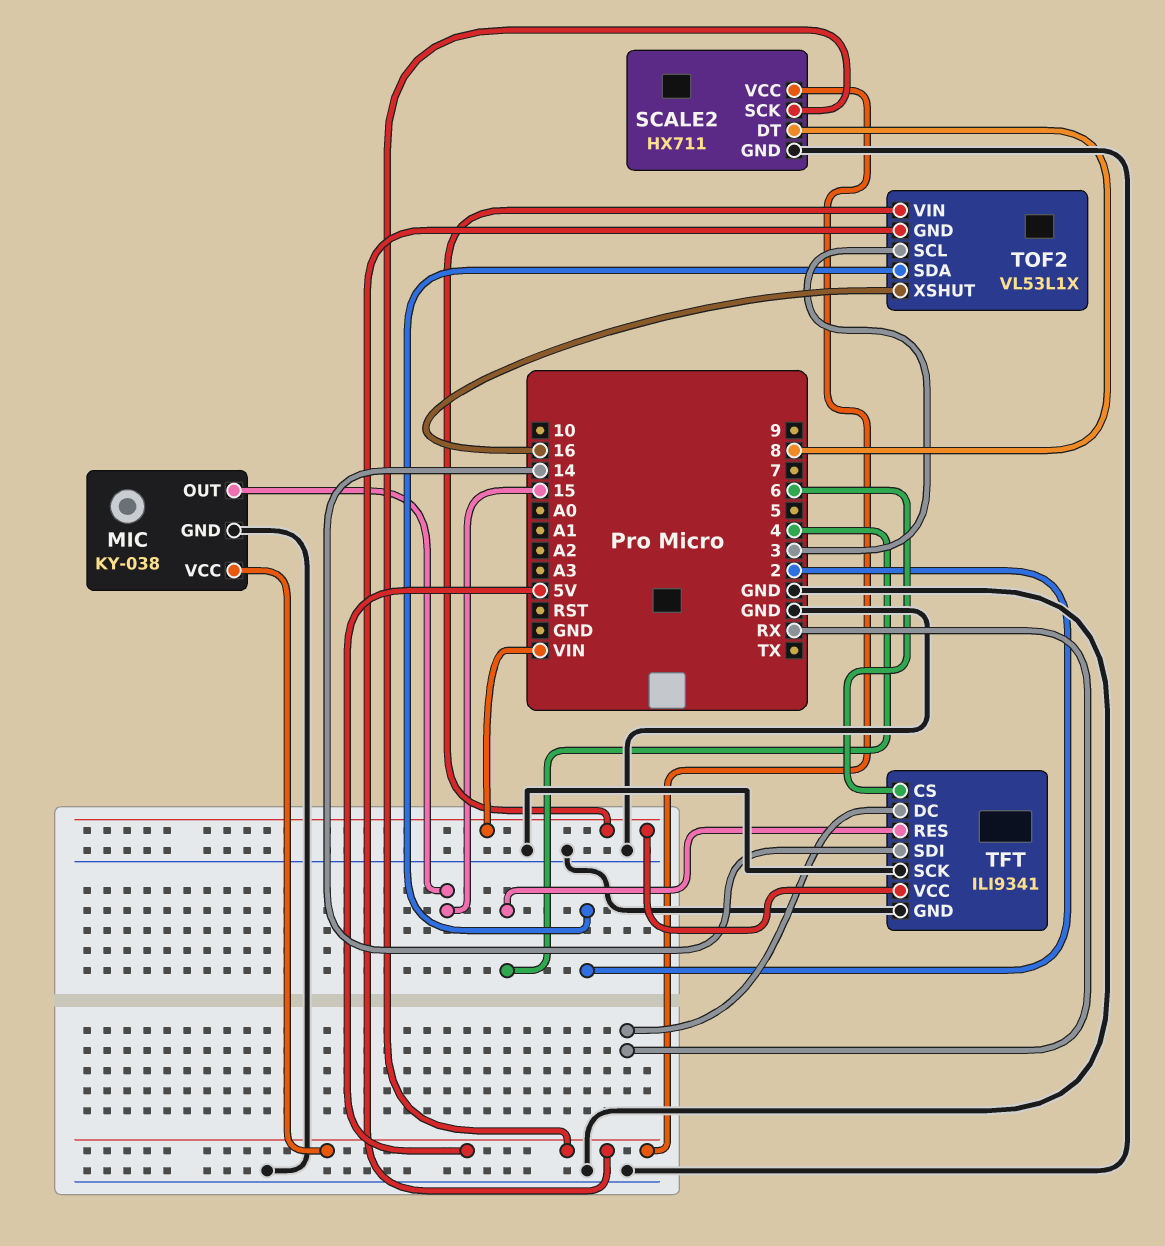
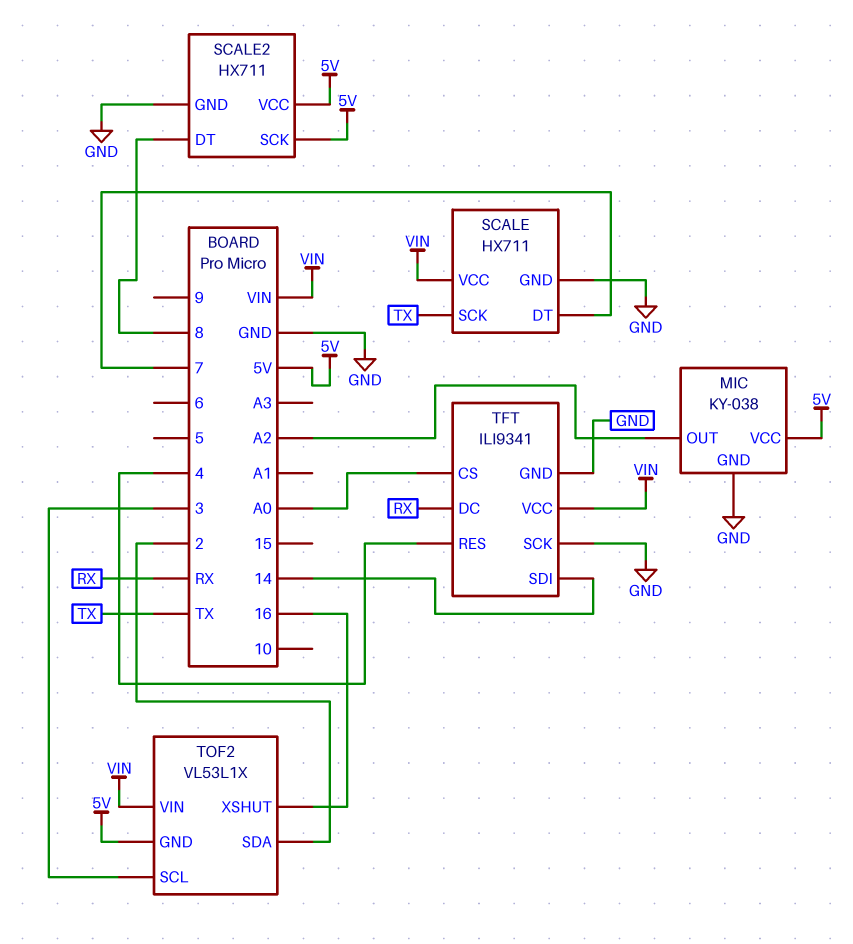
MIC pin OUT: 15 -> A2
SCALE: none -> HX711
SCALE pin DT: none -> 7
SCALE pin GND: none -> GND
SCALE pin SCK: none -> TX
SCALE pin VCC: none -> VIN
TFT pin CS: 6 -> A0

